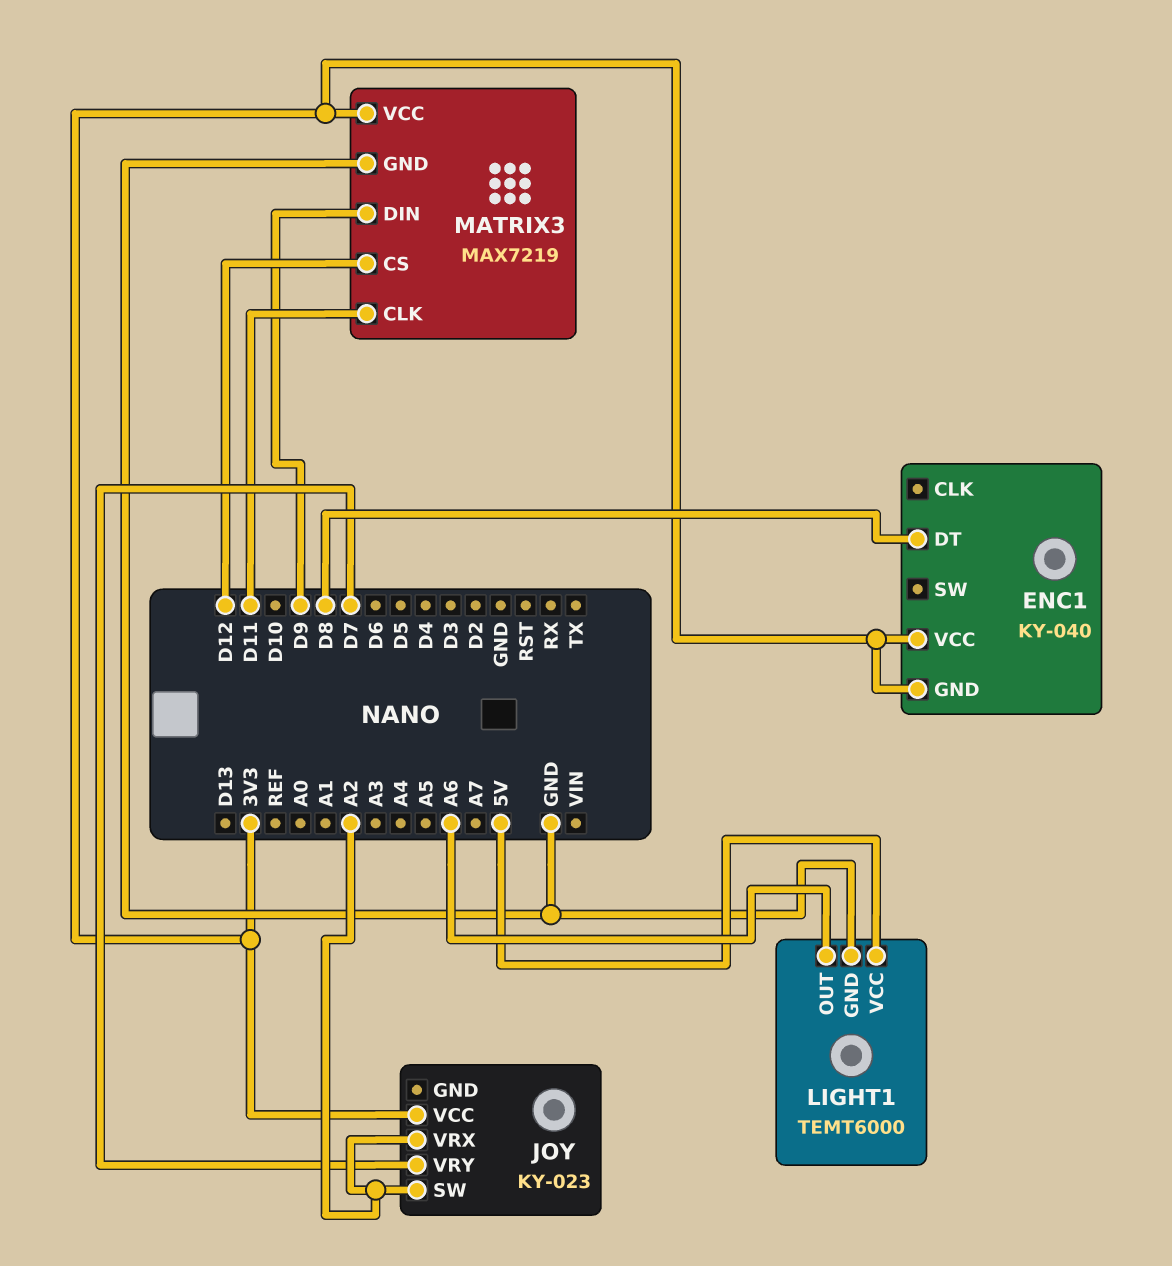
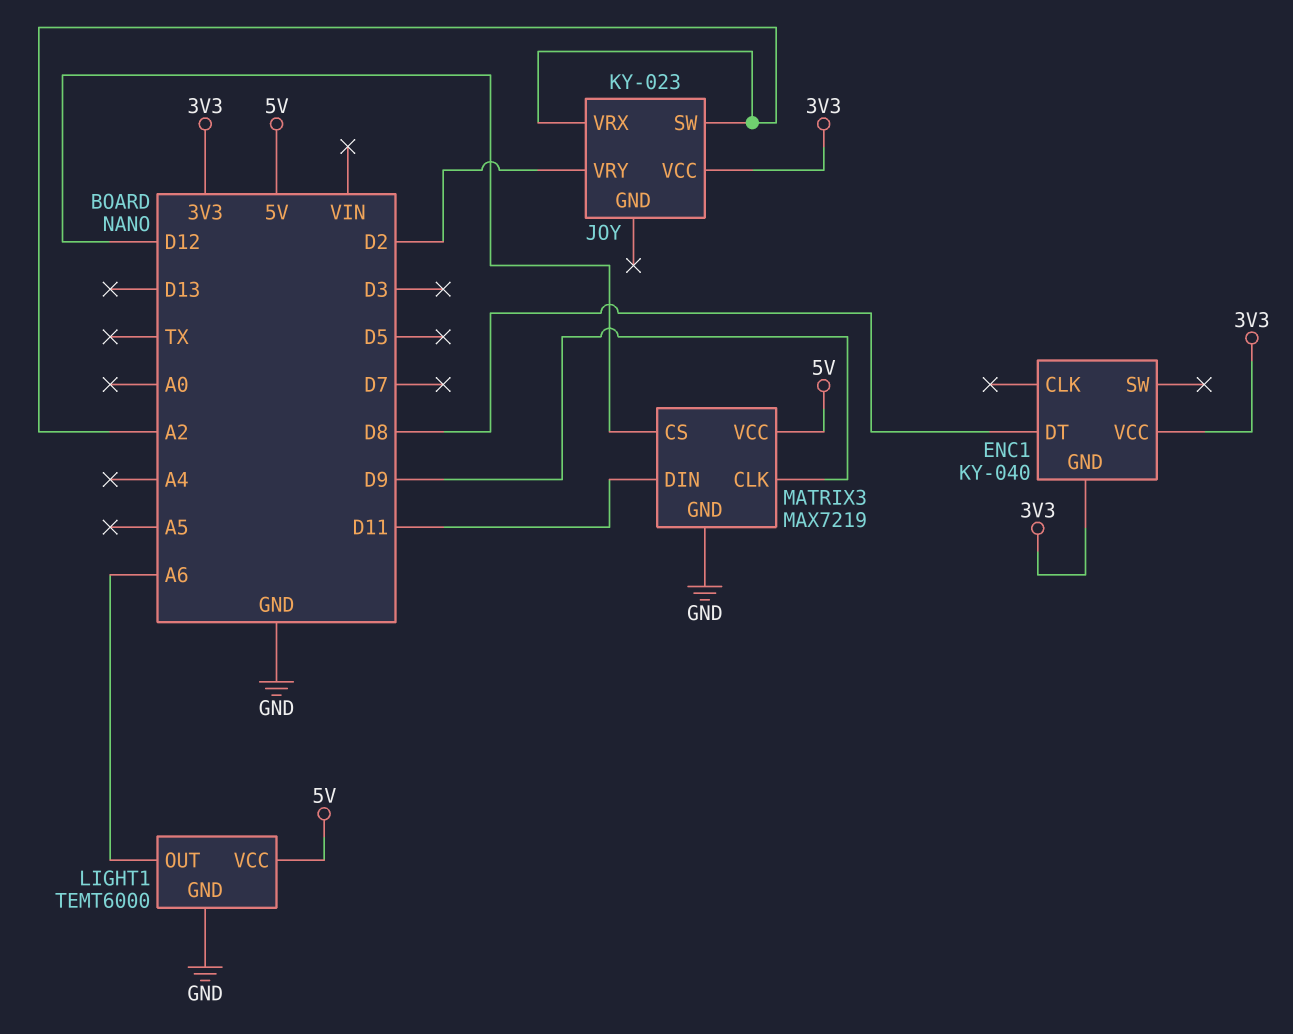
JOY pin VRY: D7 -> D2
MATRIX3 pin CLK: D11 -> D9
MATRIX3 pin DIN: D9 -> D11
MATRIX3 pin VCC: 3V3 -> 5V

